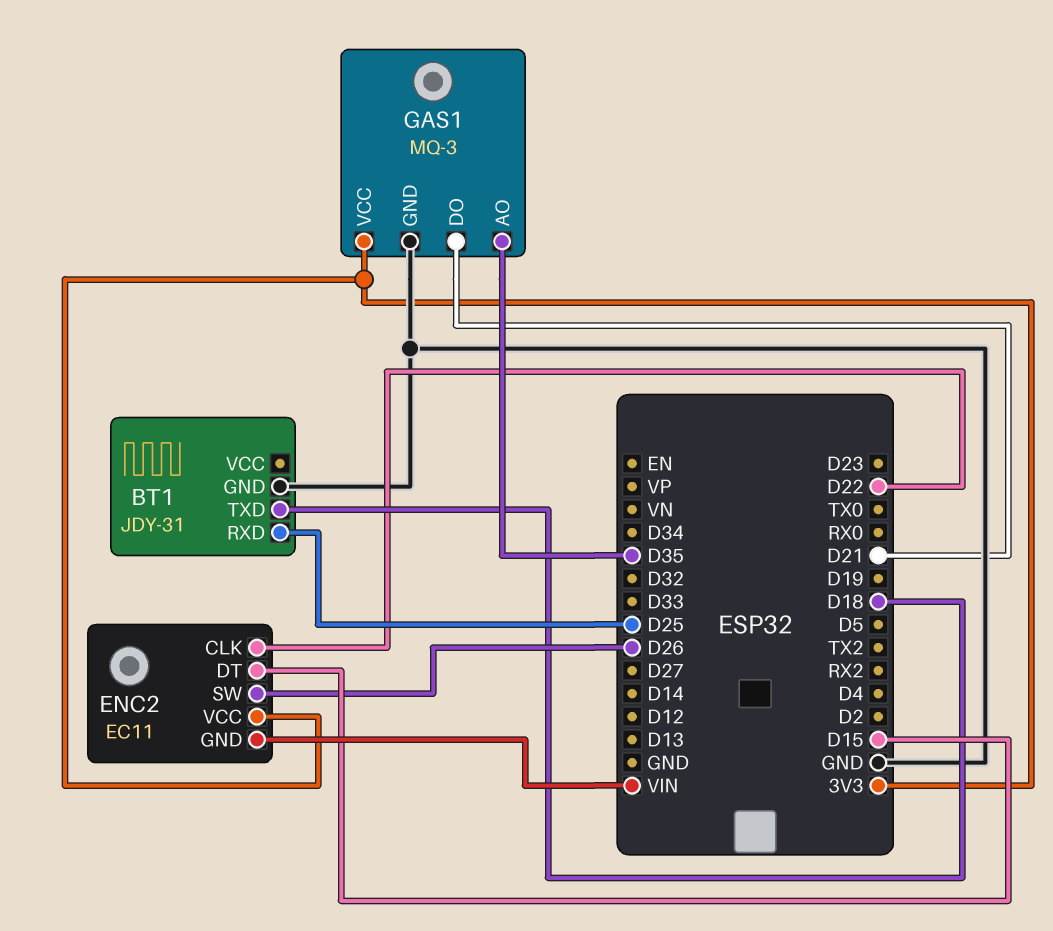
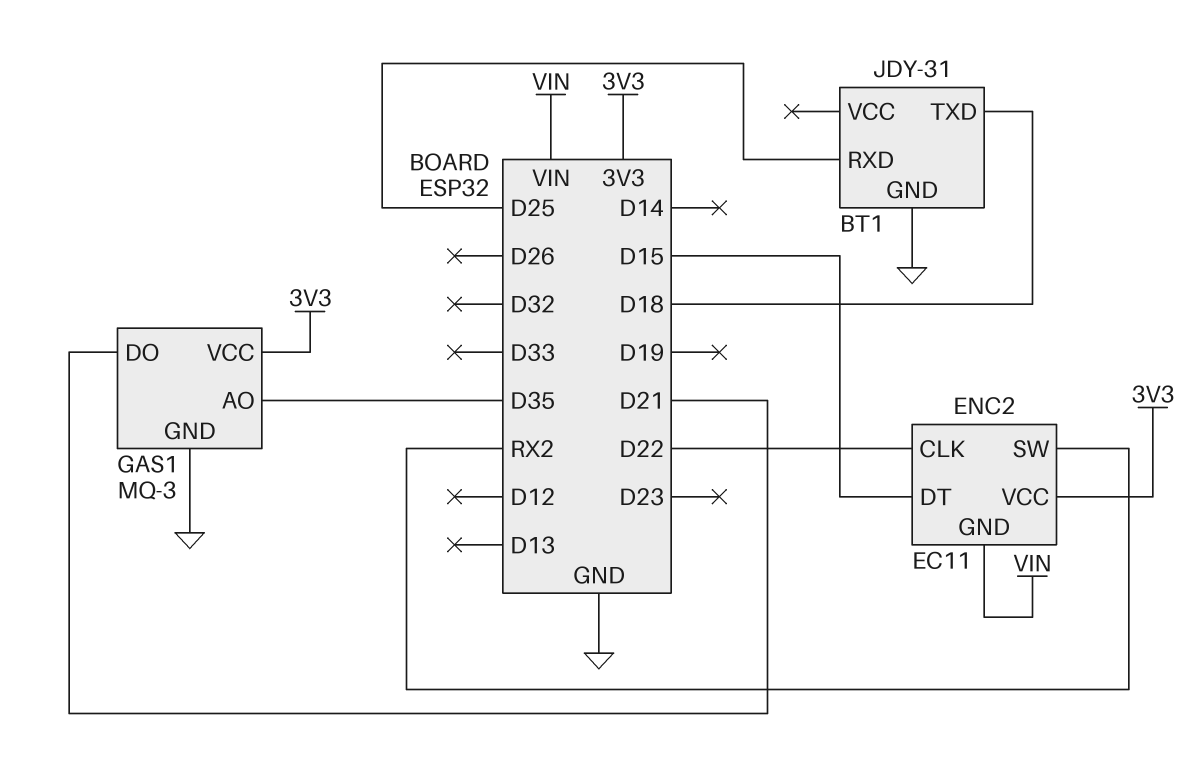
ENC2 pin SW: D26 -> RX2

